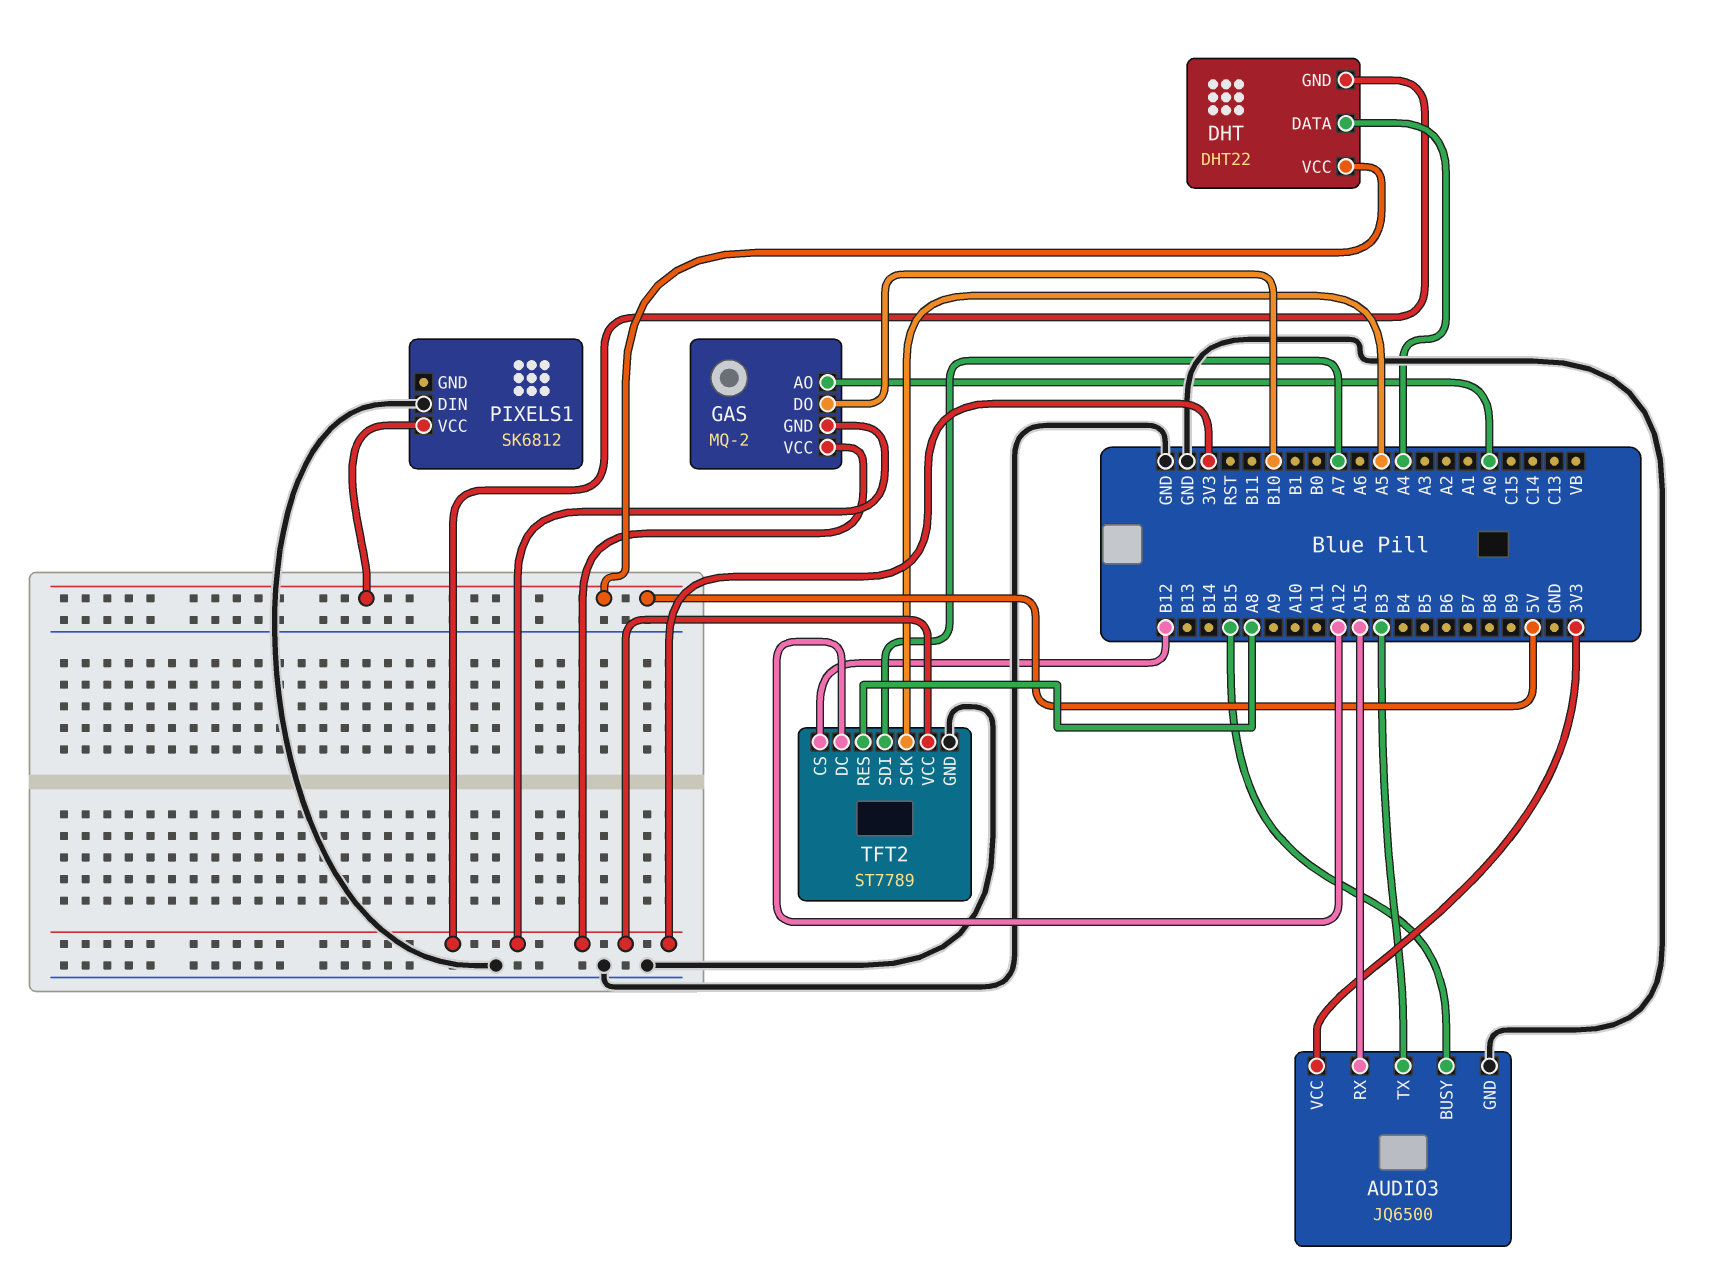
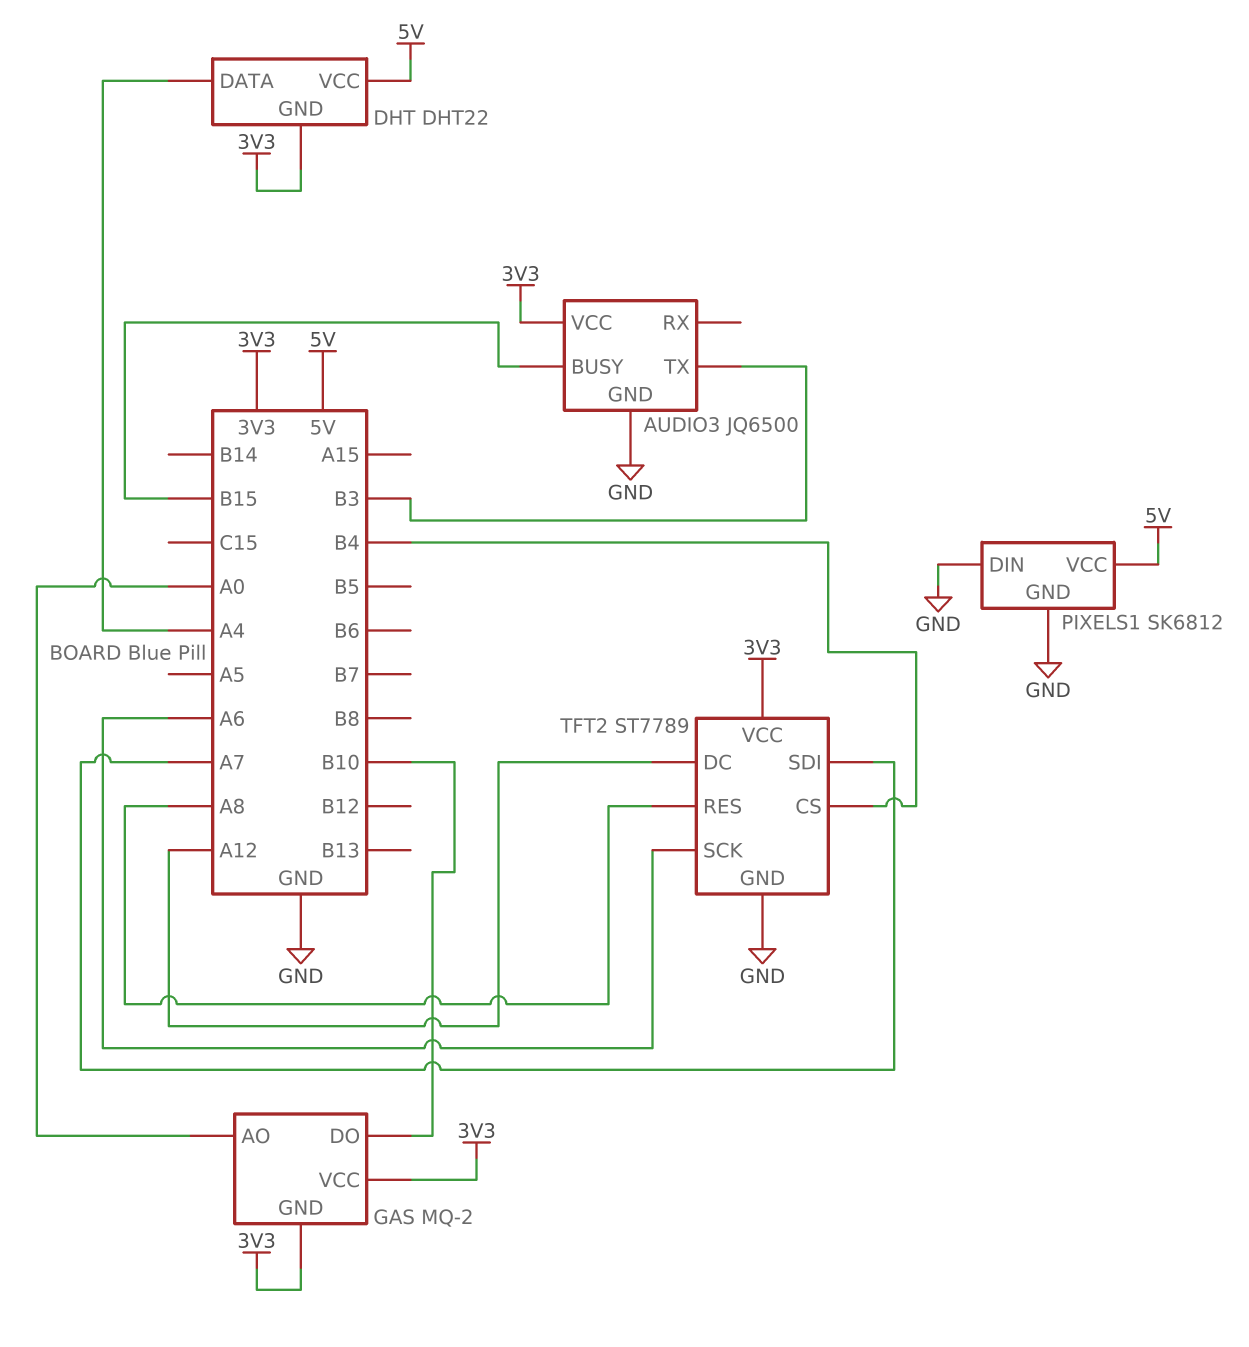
AUDIO3 pin RX: A15 -> none
PIXELS1 pin GND: none -> GND
TFT2 pin CS: B12 -> B4
TFT2 pin SCK: A5 -> A6

